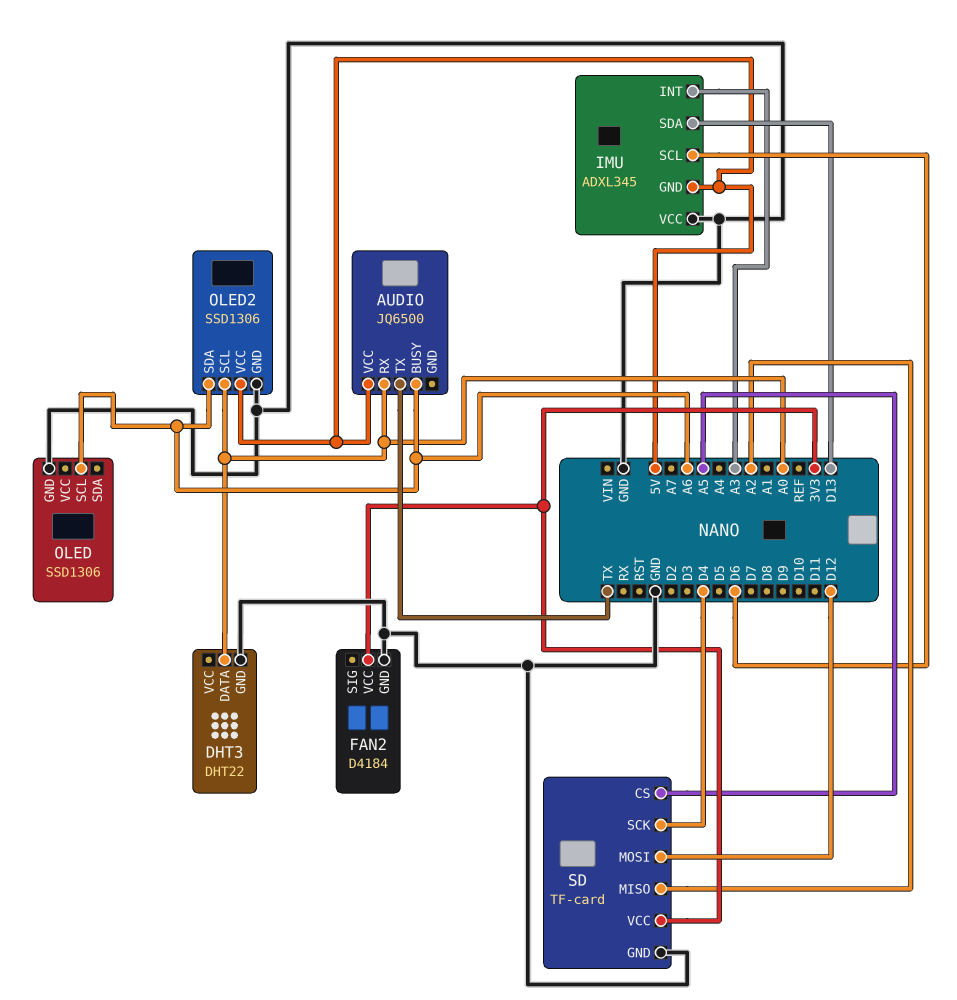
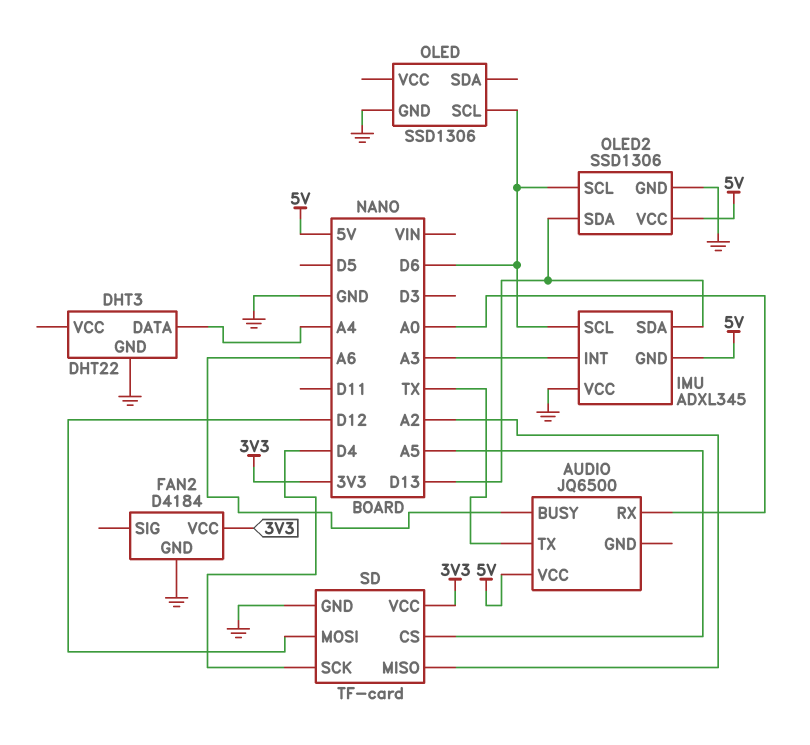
DHT3 pin DATA: A0 -> A4
OLED pin SCL: A6 -> D6
OLED2 pin SCL: A0 -> D6
OLED2 pin SDA: A6 -> D13

